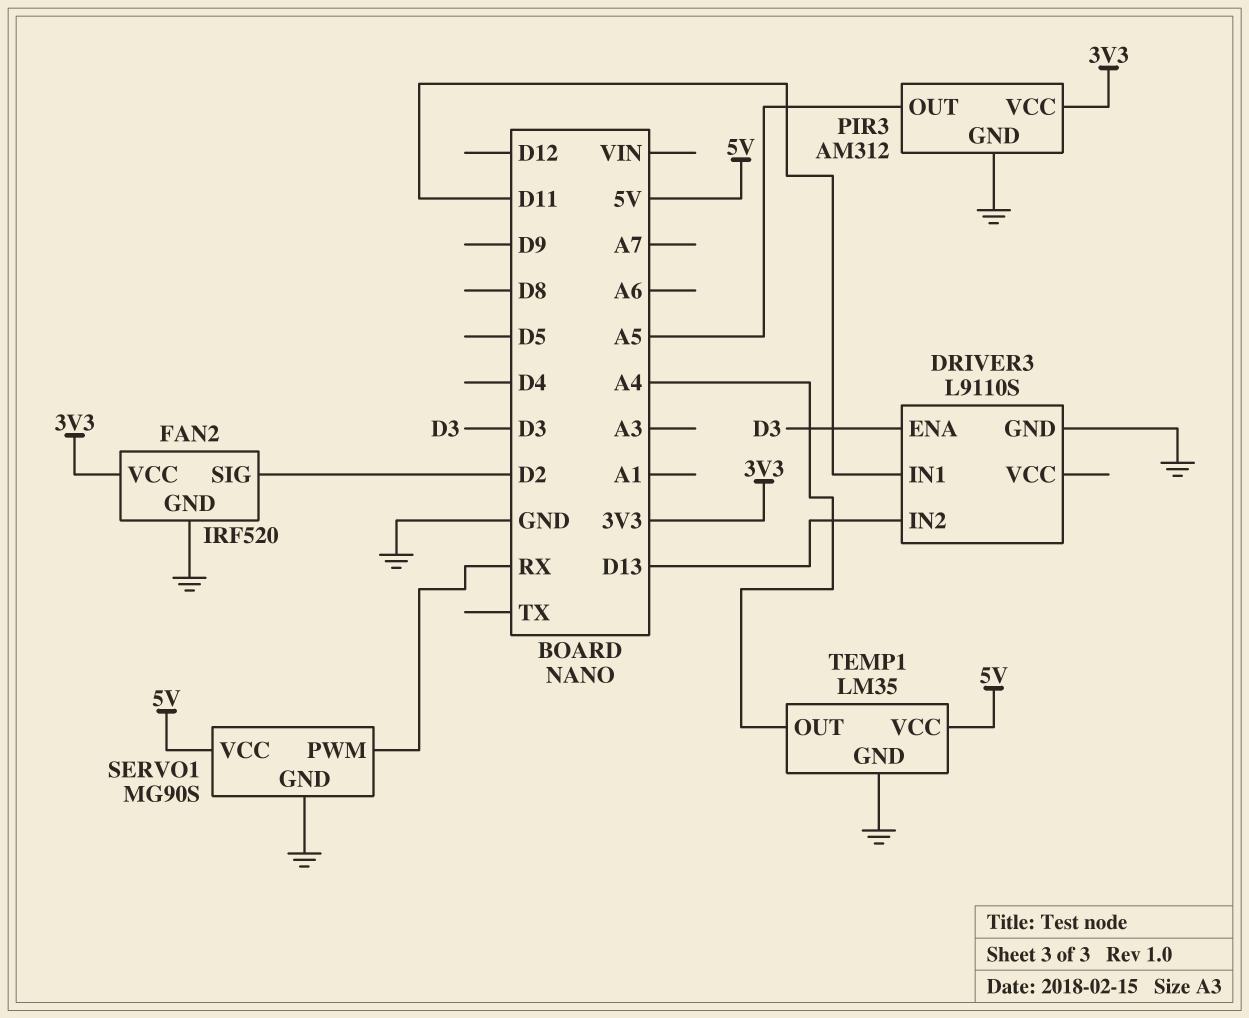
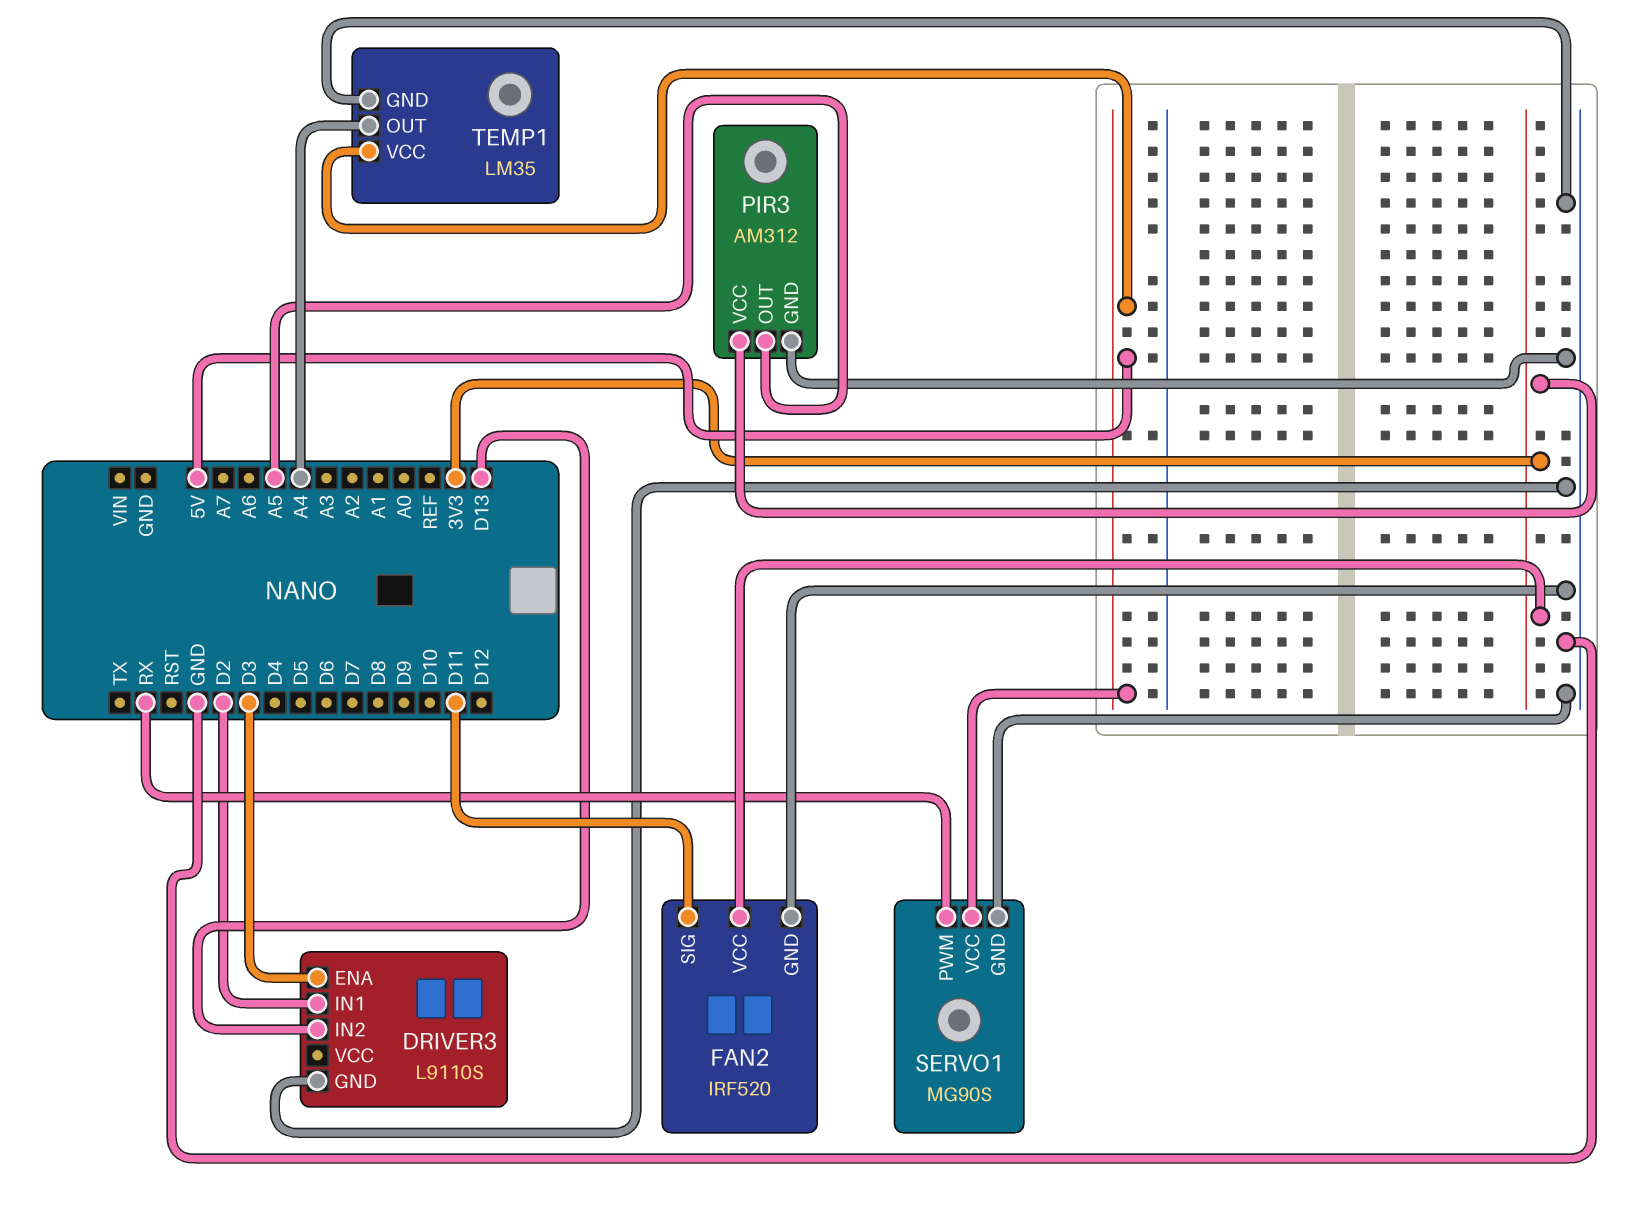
DRIVER3 pin IN1: D11 -> D2
FAN2 pin SIG: D2 -> D11

